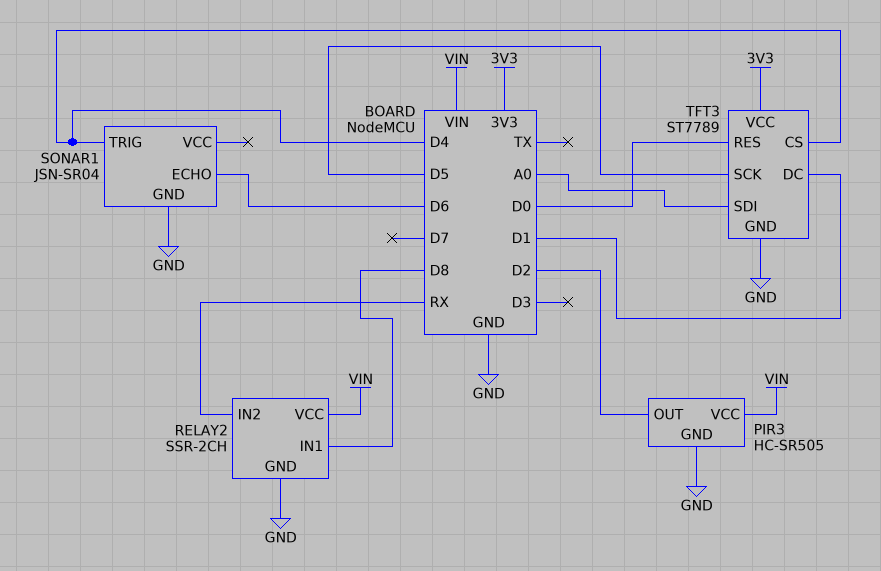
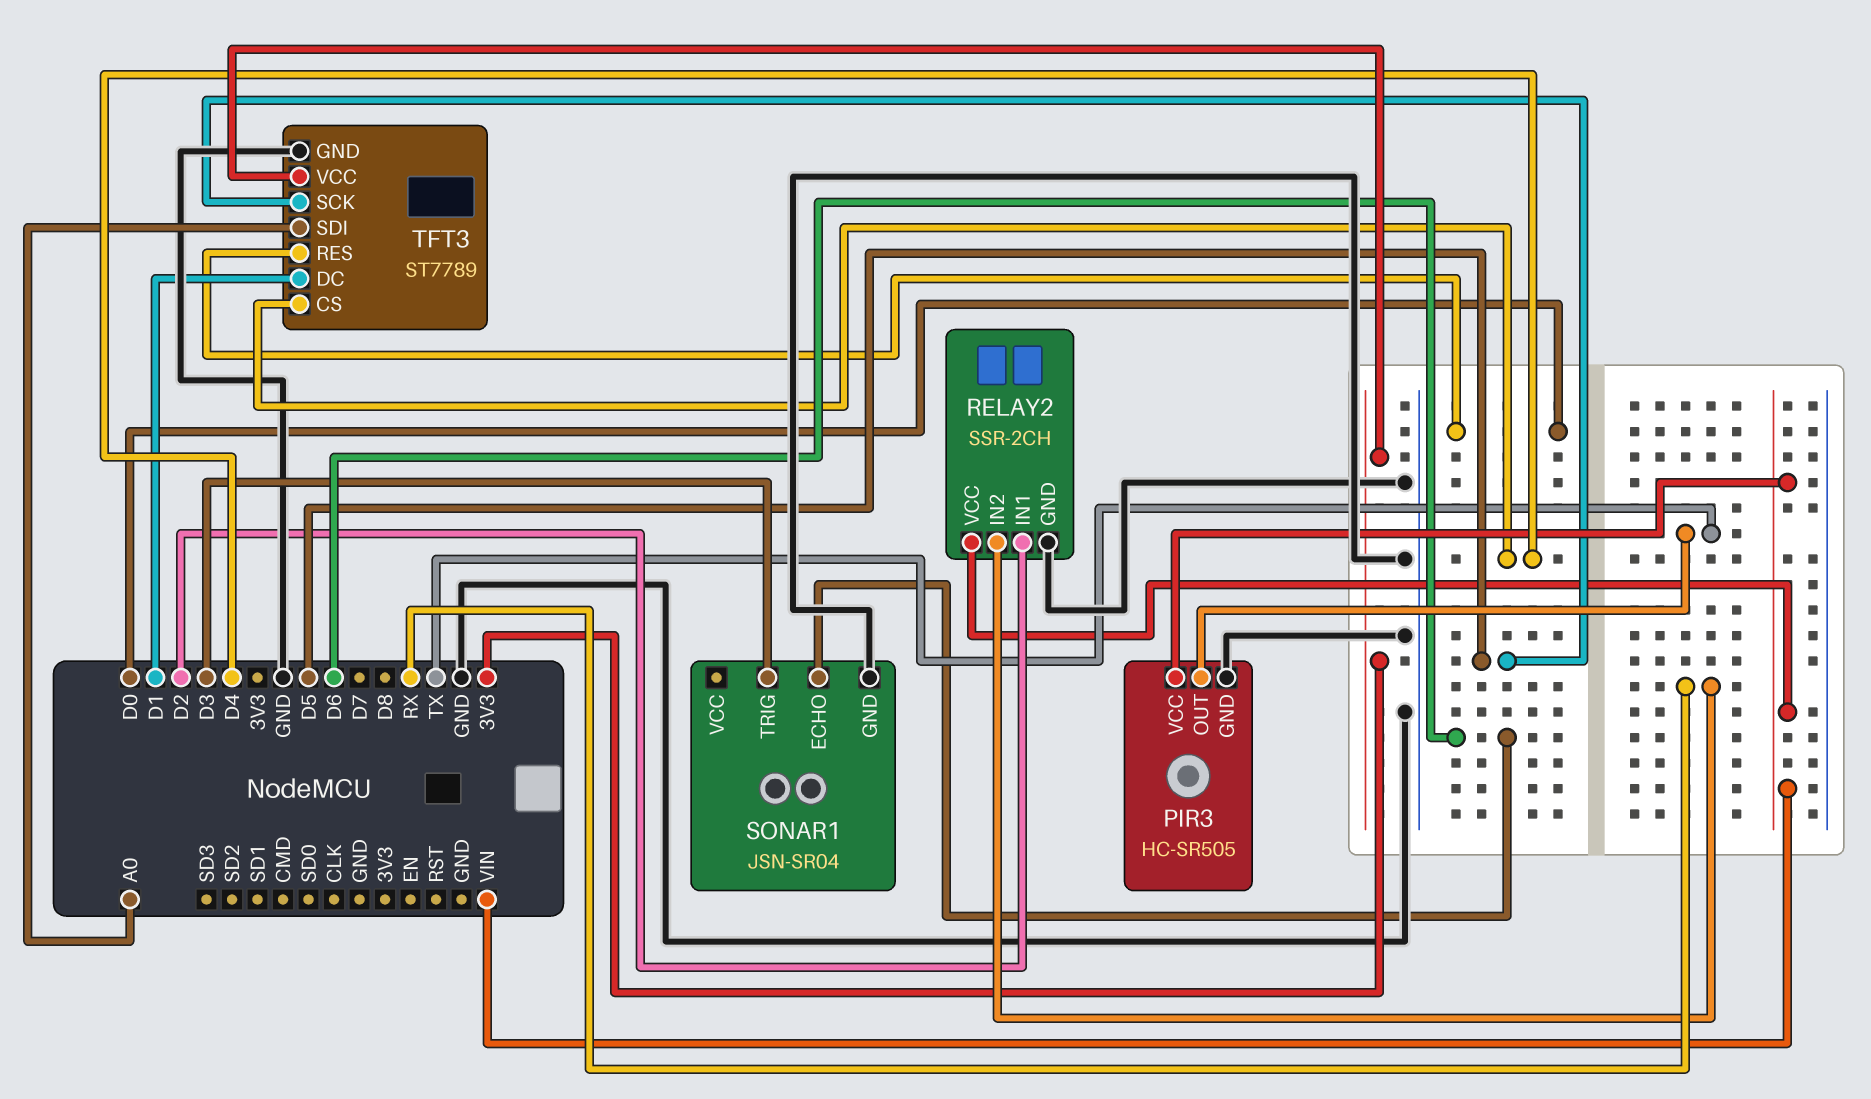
PIR3 pin OUT: D2 -> TX
RELAY2 pin IN1: D8 -> D2
SONAR1 pin TRIG: D4 -> D3

